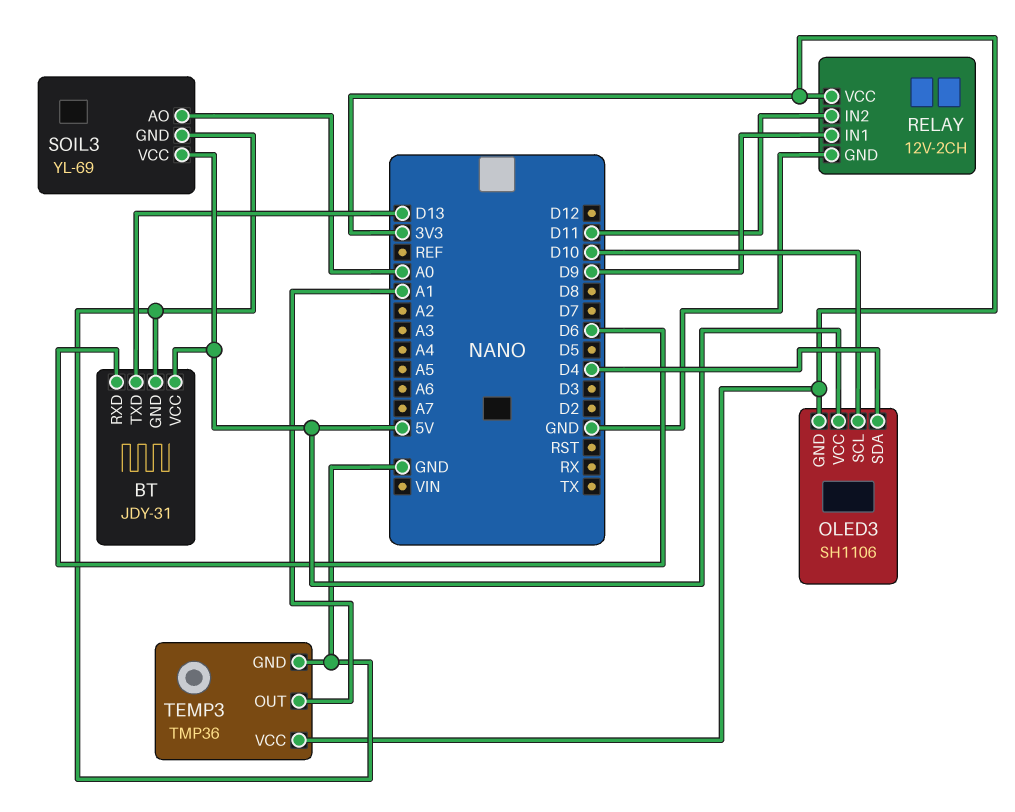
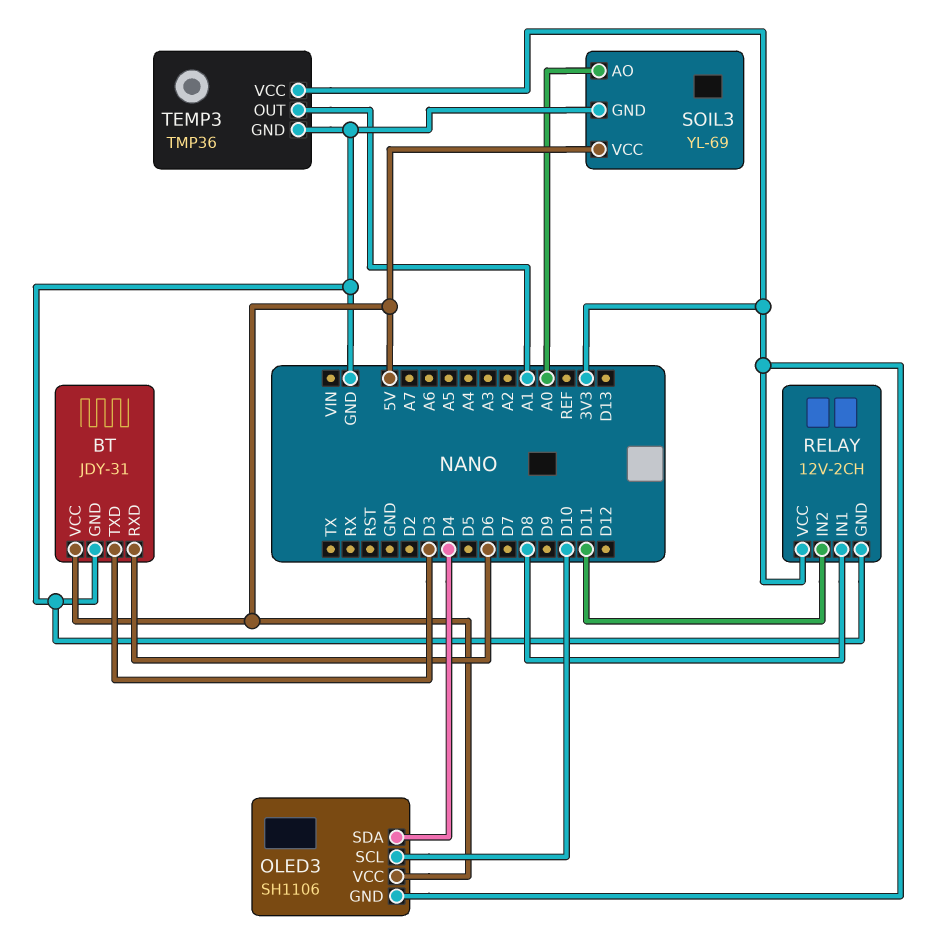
BT pin TXD: D13 -> D3
RELAY pin IN1: D9 -> D8

